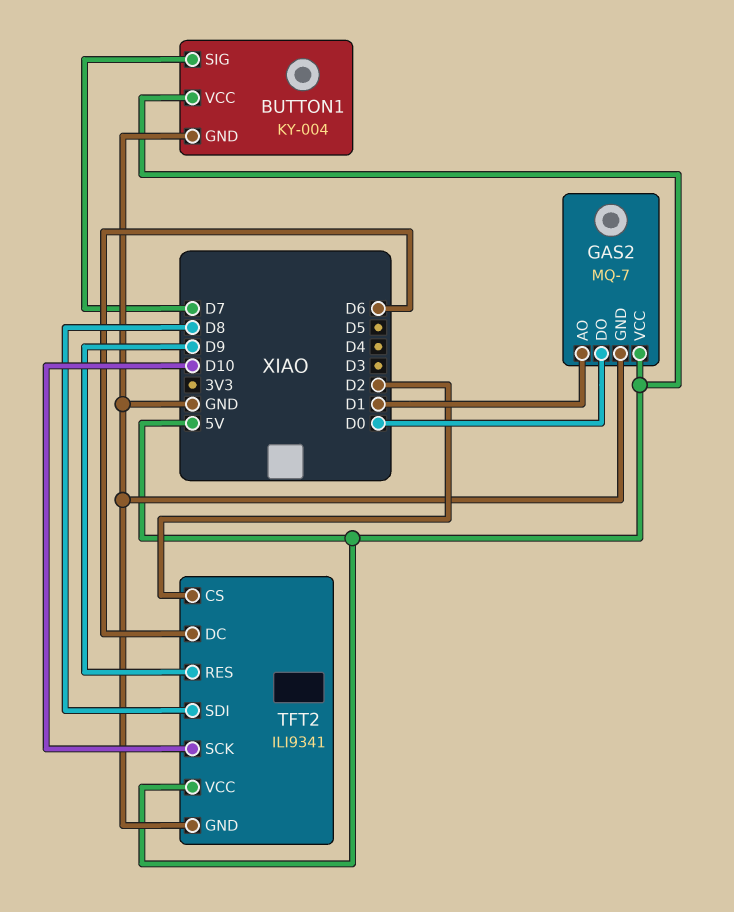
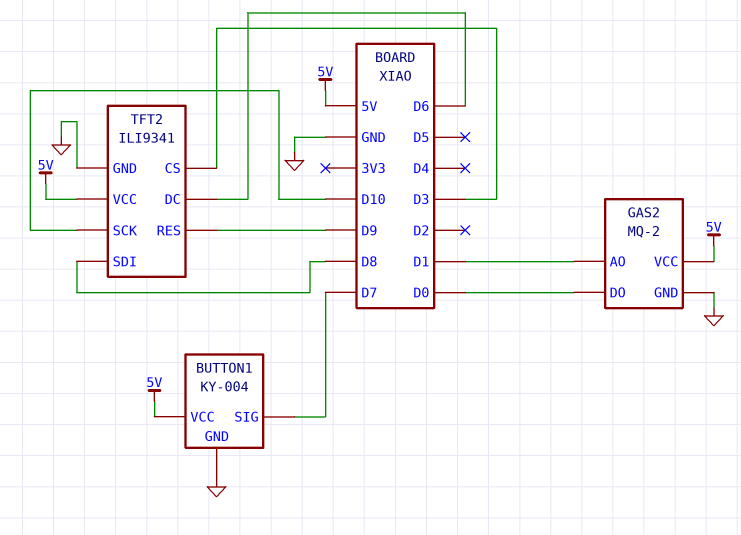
GAS2: MQ-7 -> MQ-2
TFT2 pin CS: D2 -> D3

